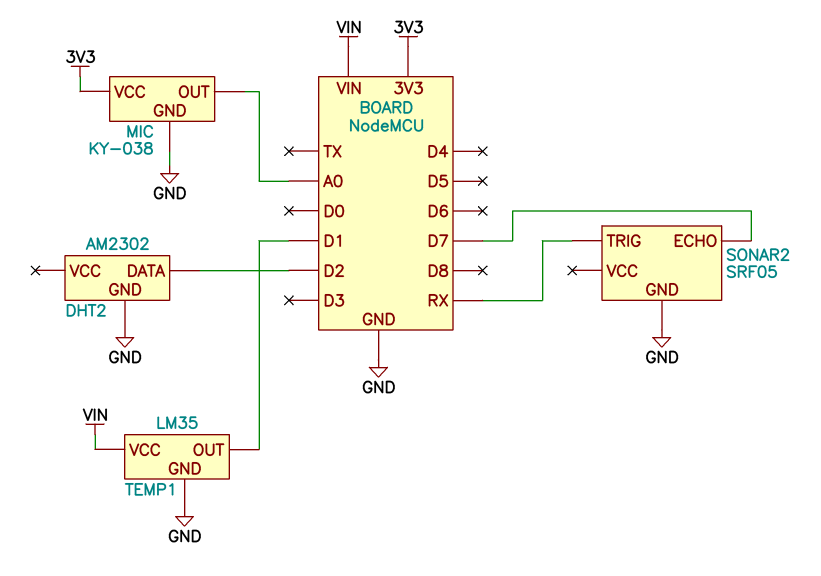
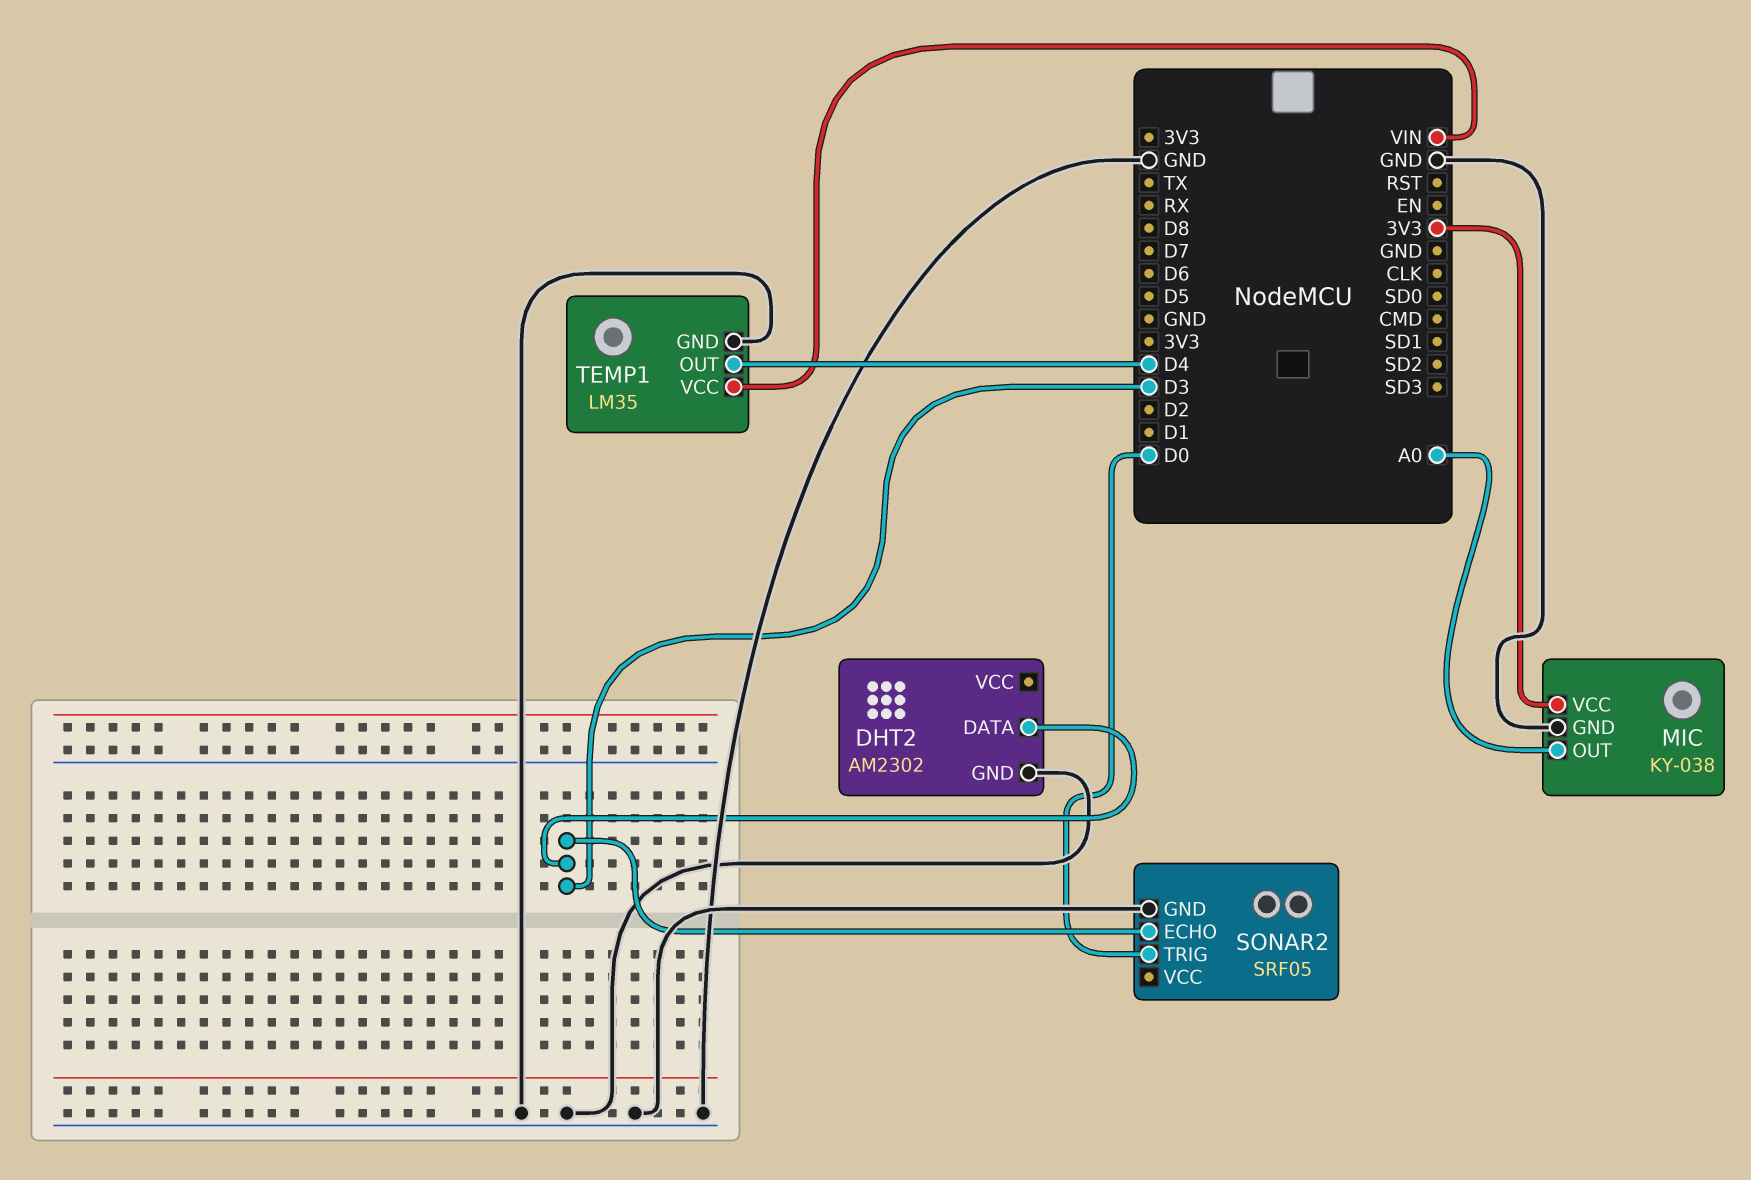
DHT2 pin DATA: D2 -> D3
SONAR2 pin ECHO: D7 -> D3
SONAR2 pin TRIG: RX -> D0
TEMP1 pin OUT: D1 -> D4

